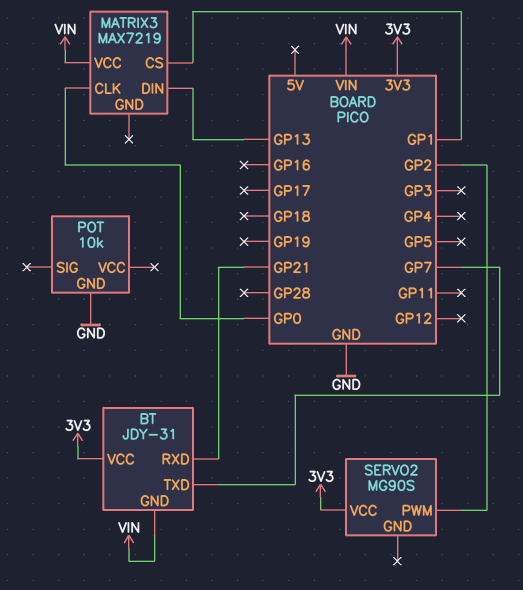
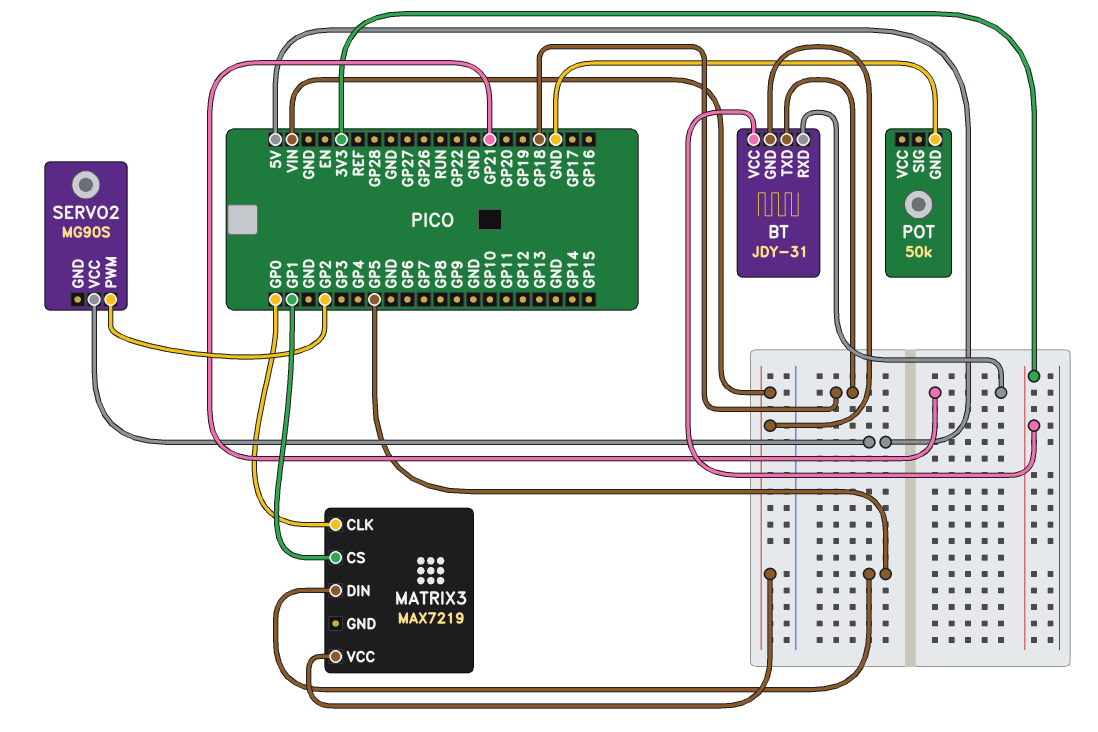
BT pin TXD: GP7 -> GP18
MATRIX3 pin DIN: GP13 -> GP5
POT: 10k -> 50k
SERVO2 pin VCC: 3V3 -> 5V

